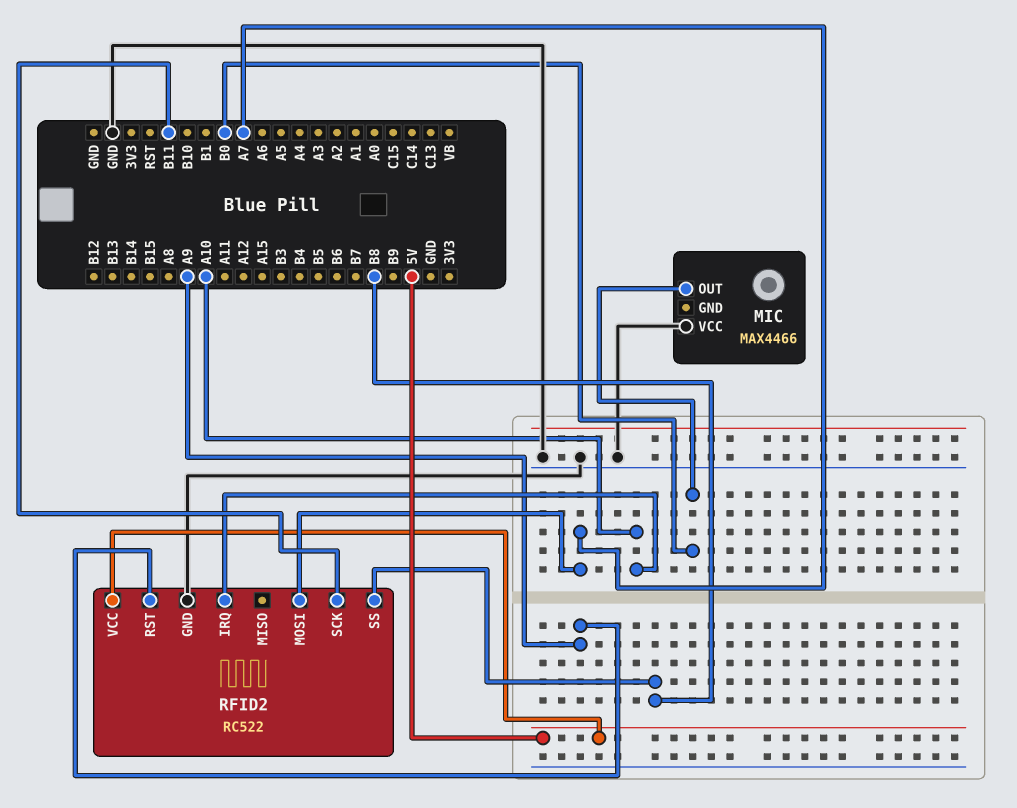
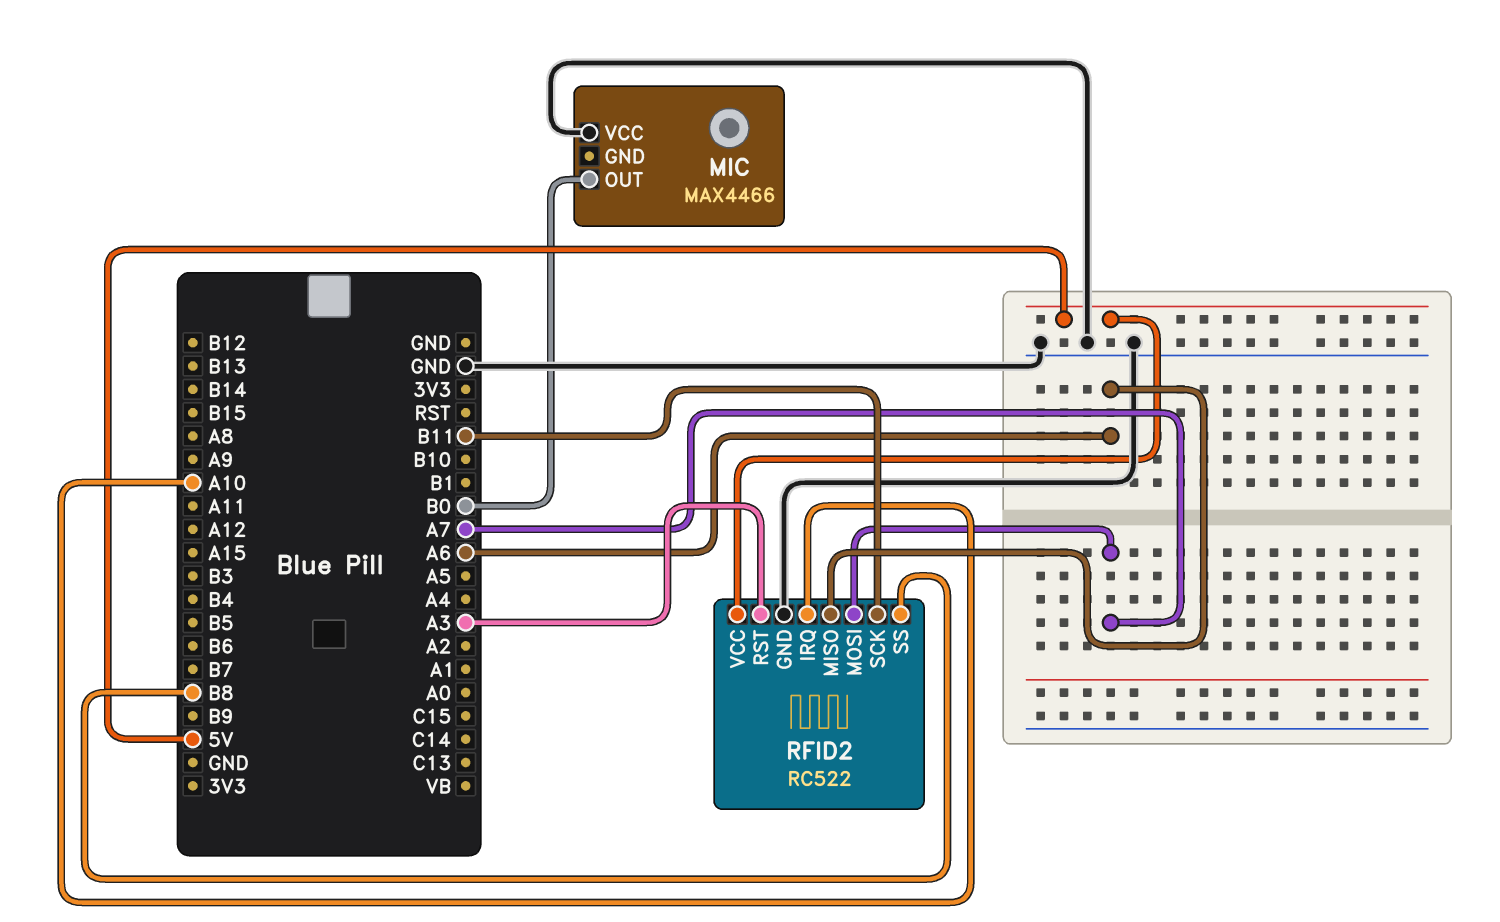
RFID2 pin MISO: none -> A6
RFID2 pin RST: A9 -> A3

